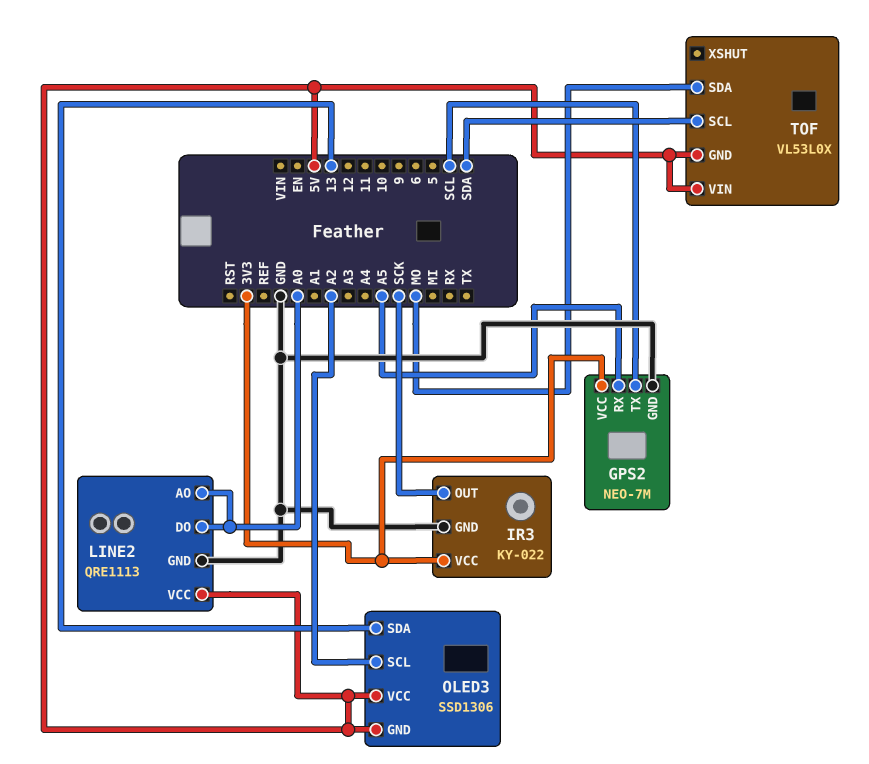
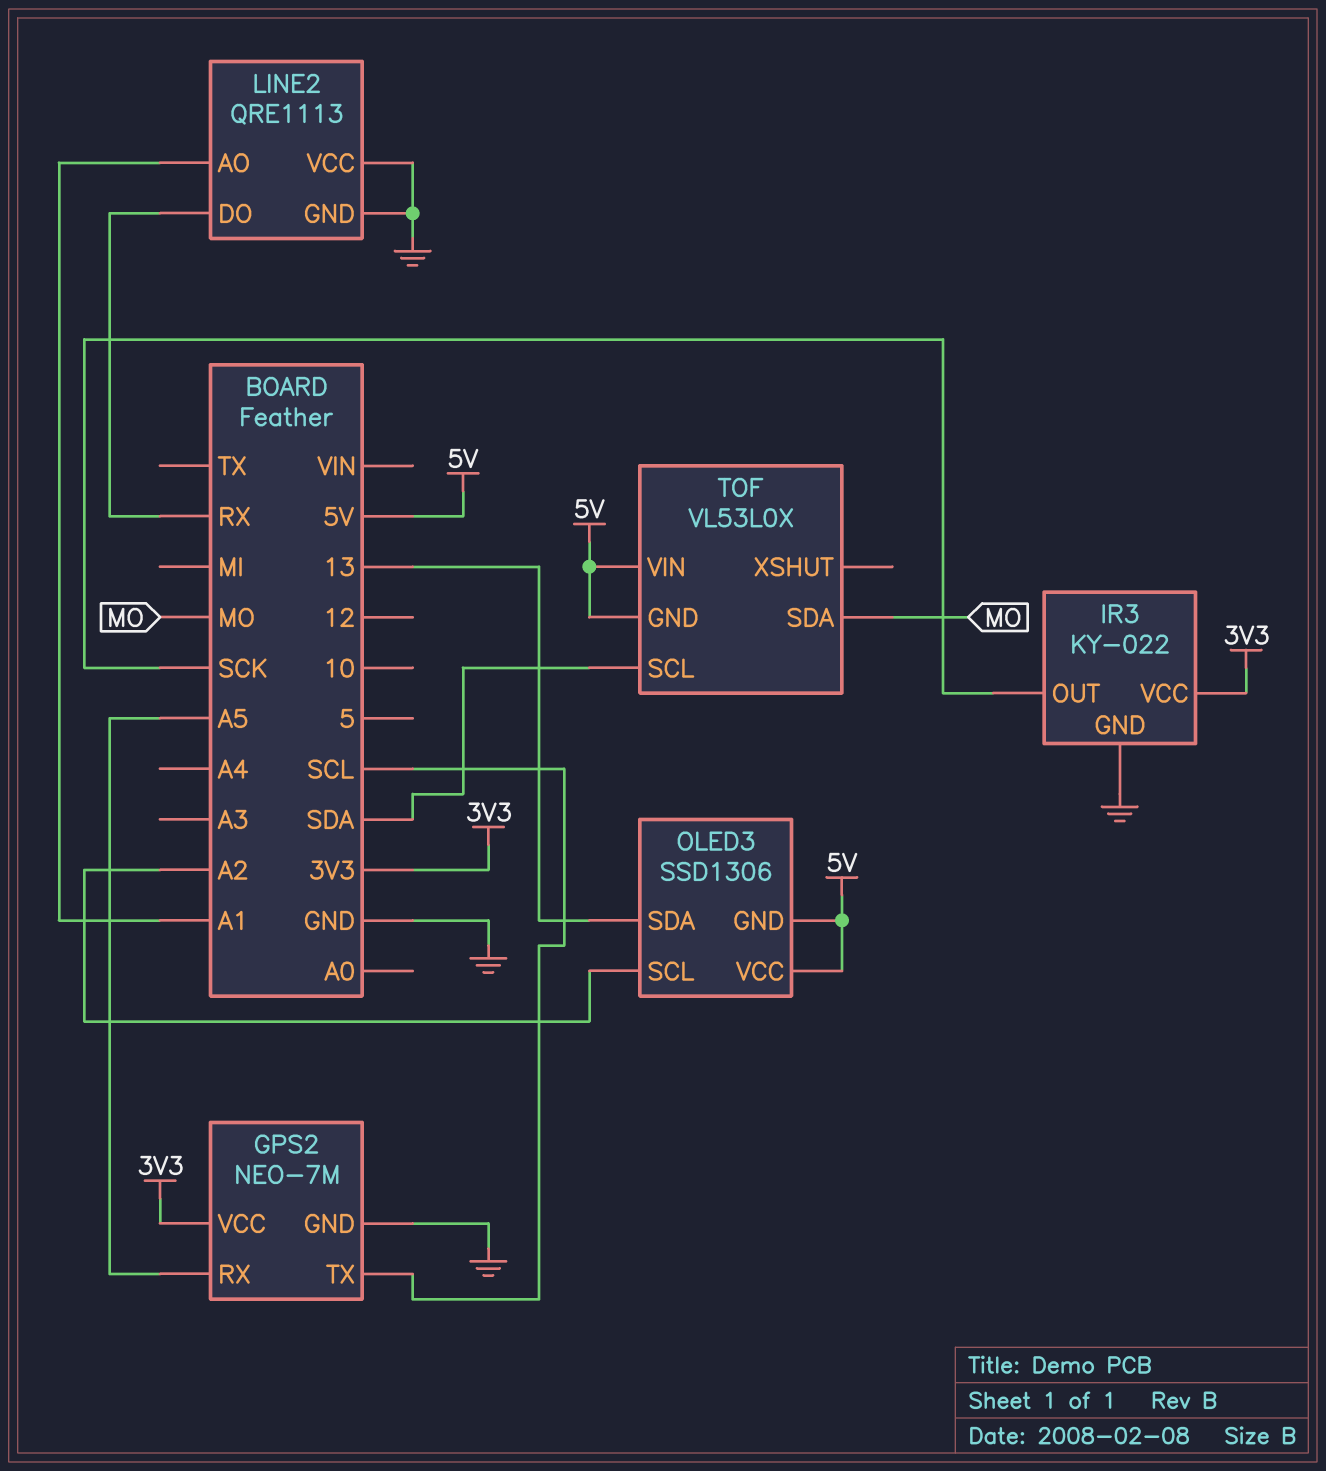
LINE2 pin AO: A0 -> A1
LINE2 pin DO: A0 -> RX
LINE2 pin VCC: 5V -> GND

